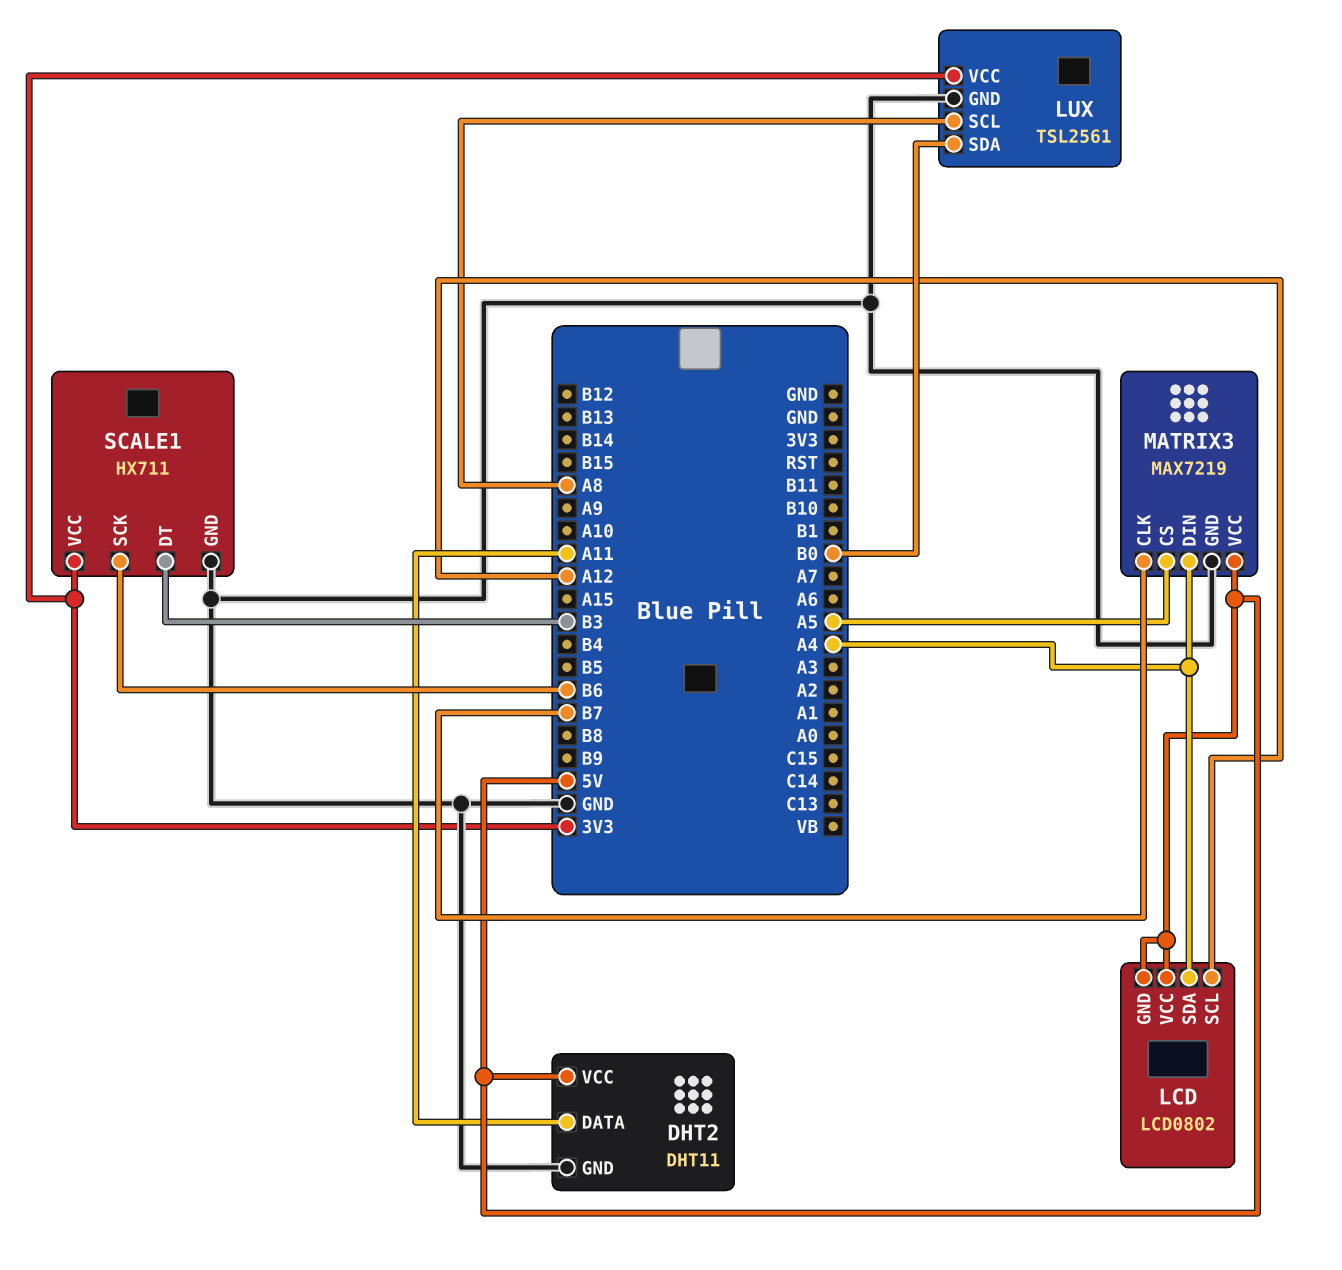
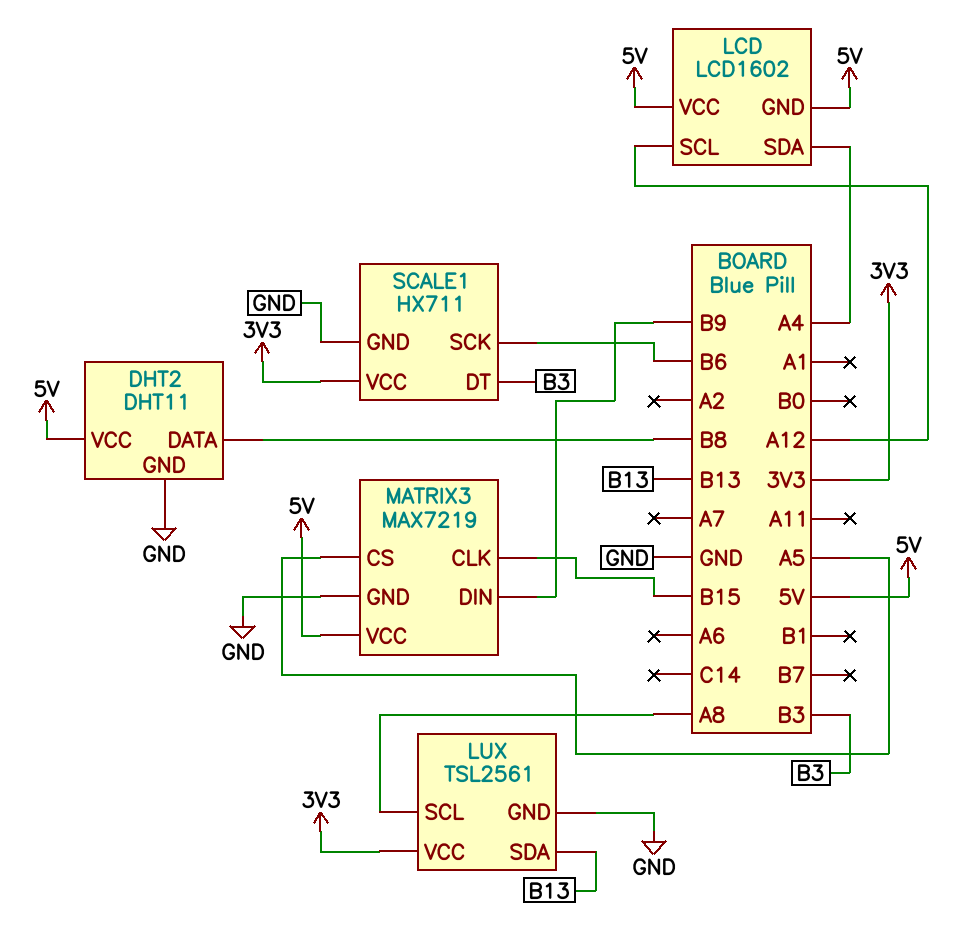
DHT2 pin DATA: A11 -> B8
LCD: LCD0802 -> LCD1602
LUX pin SDA: B0 -> B13
MATRIX3 pin CLK: B7 -> B15
MATRIX3 pin DIN: A4 -> B9

